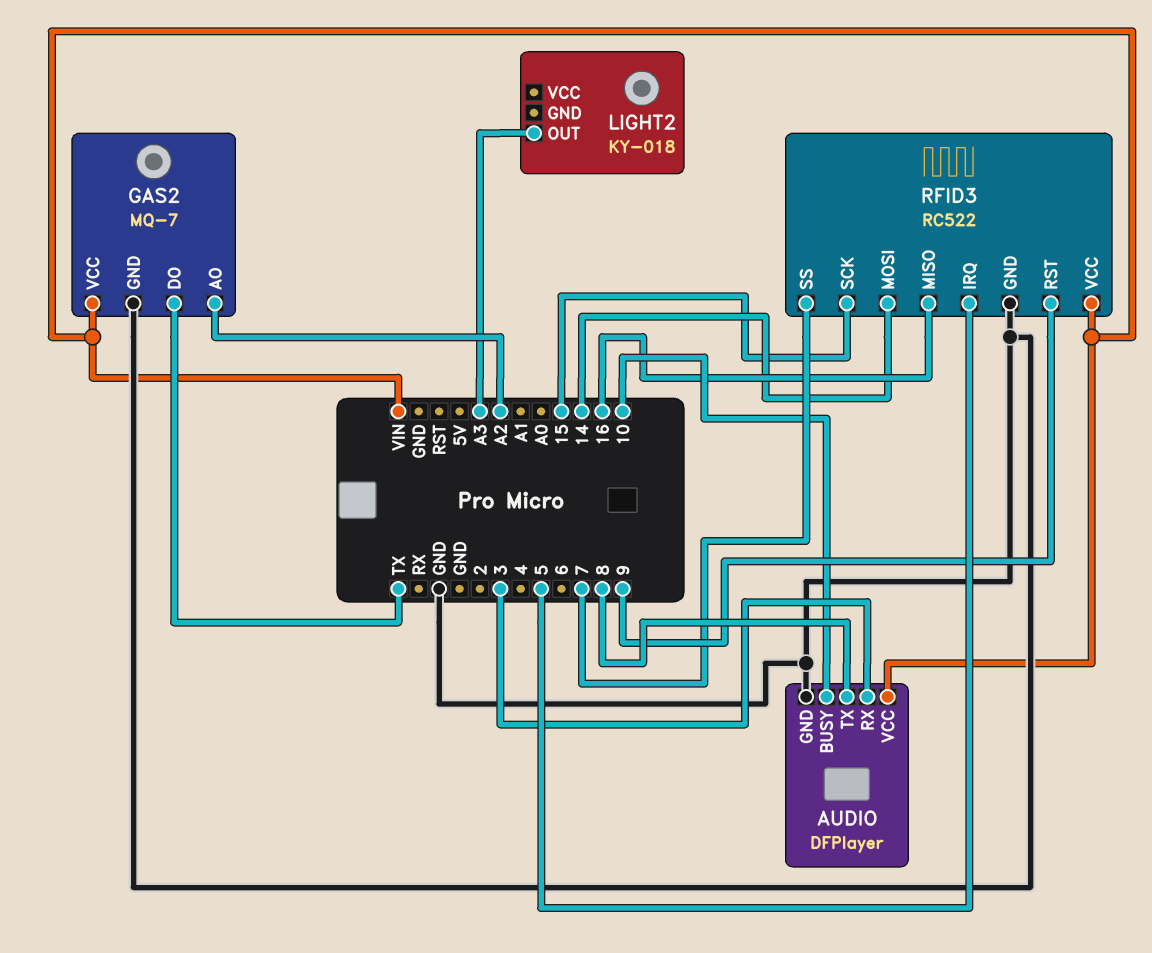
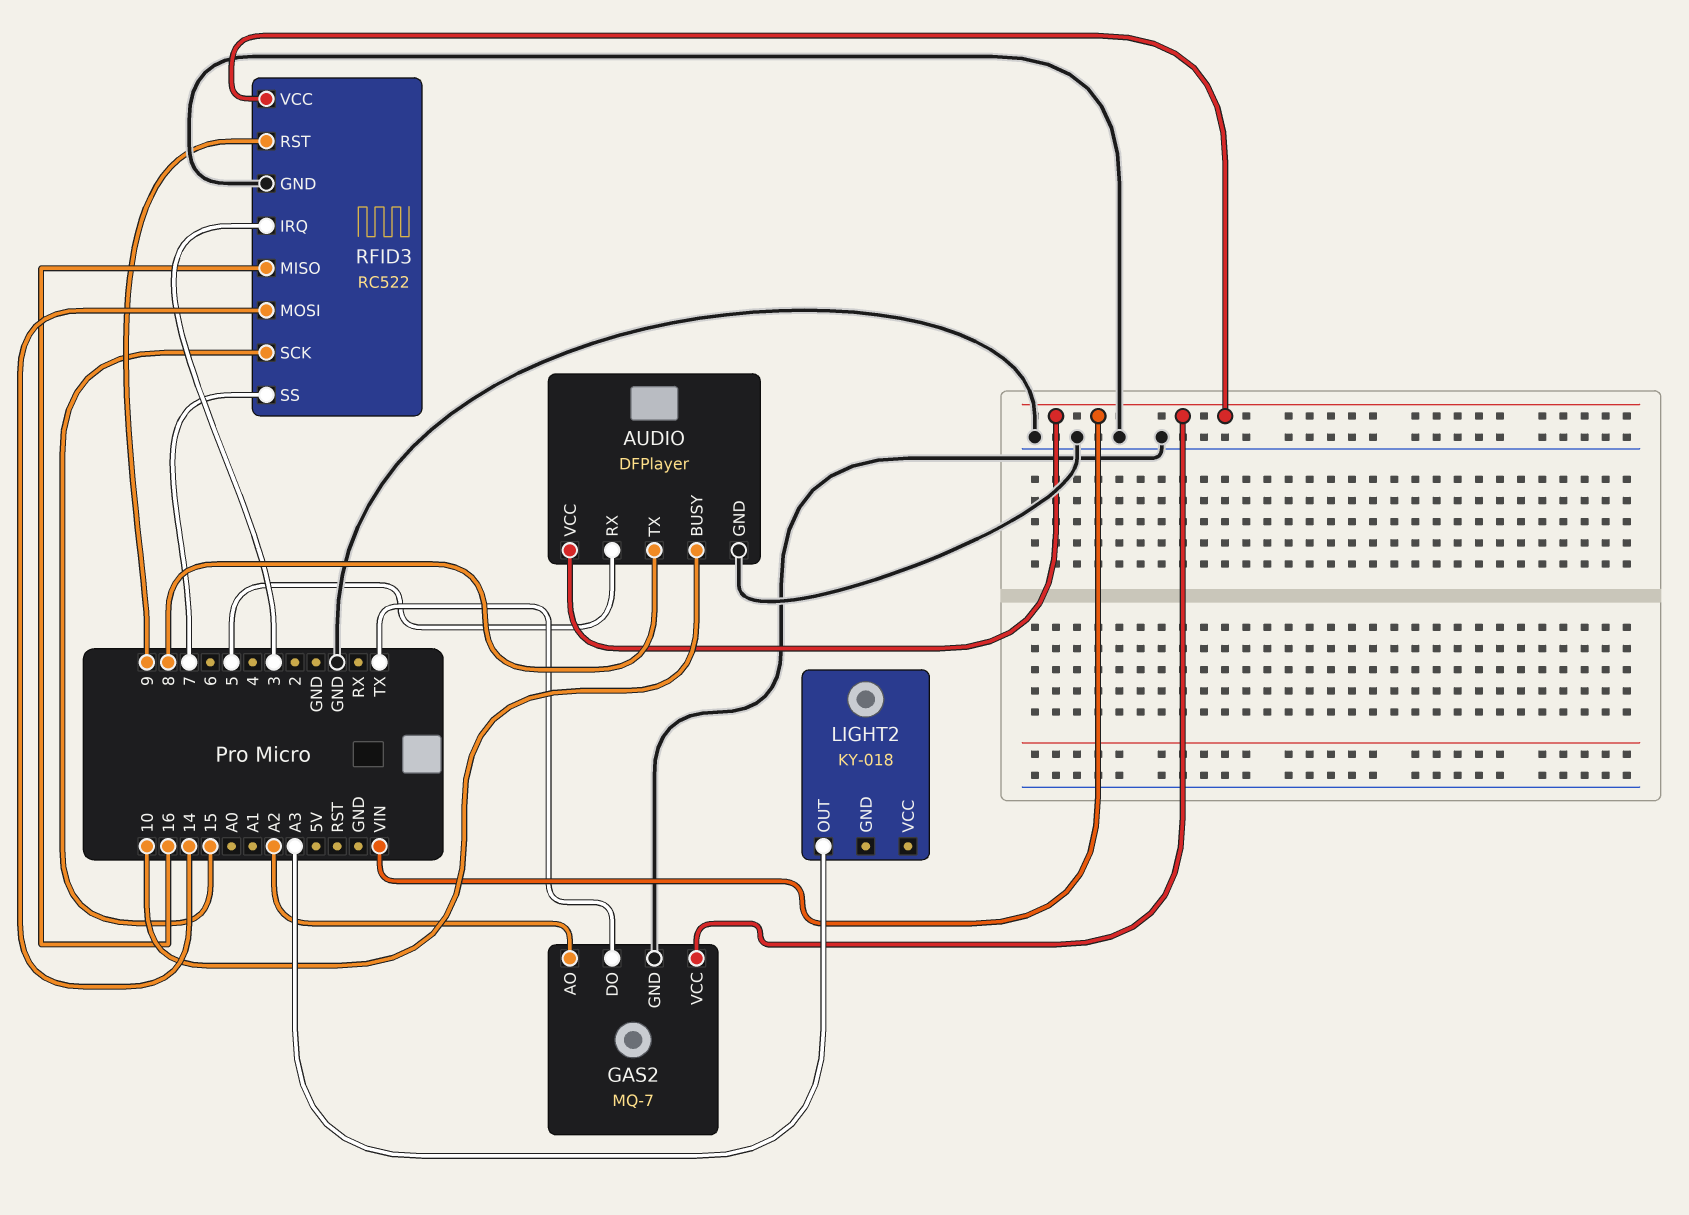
AUDIO pin RX: 3 -> 5
RFID3 pin IRQ: 5 -> 3

